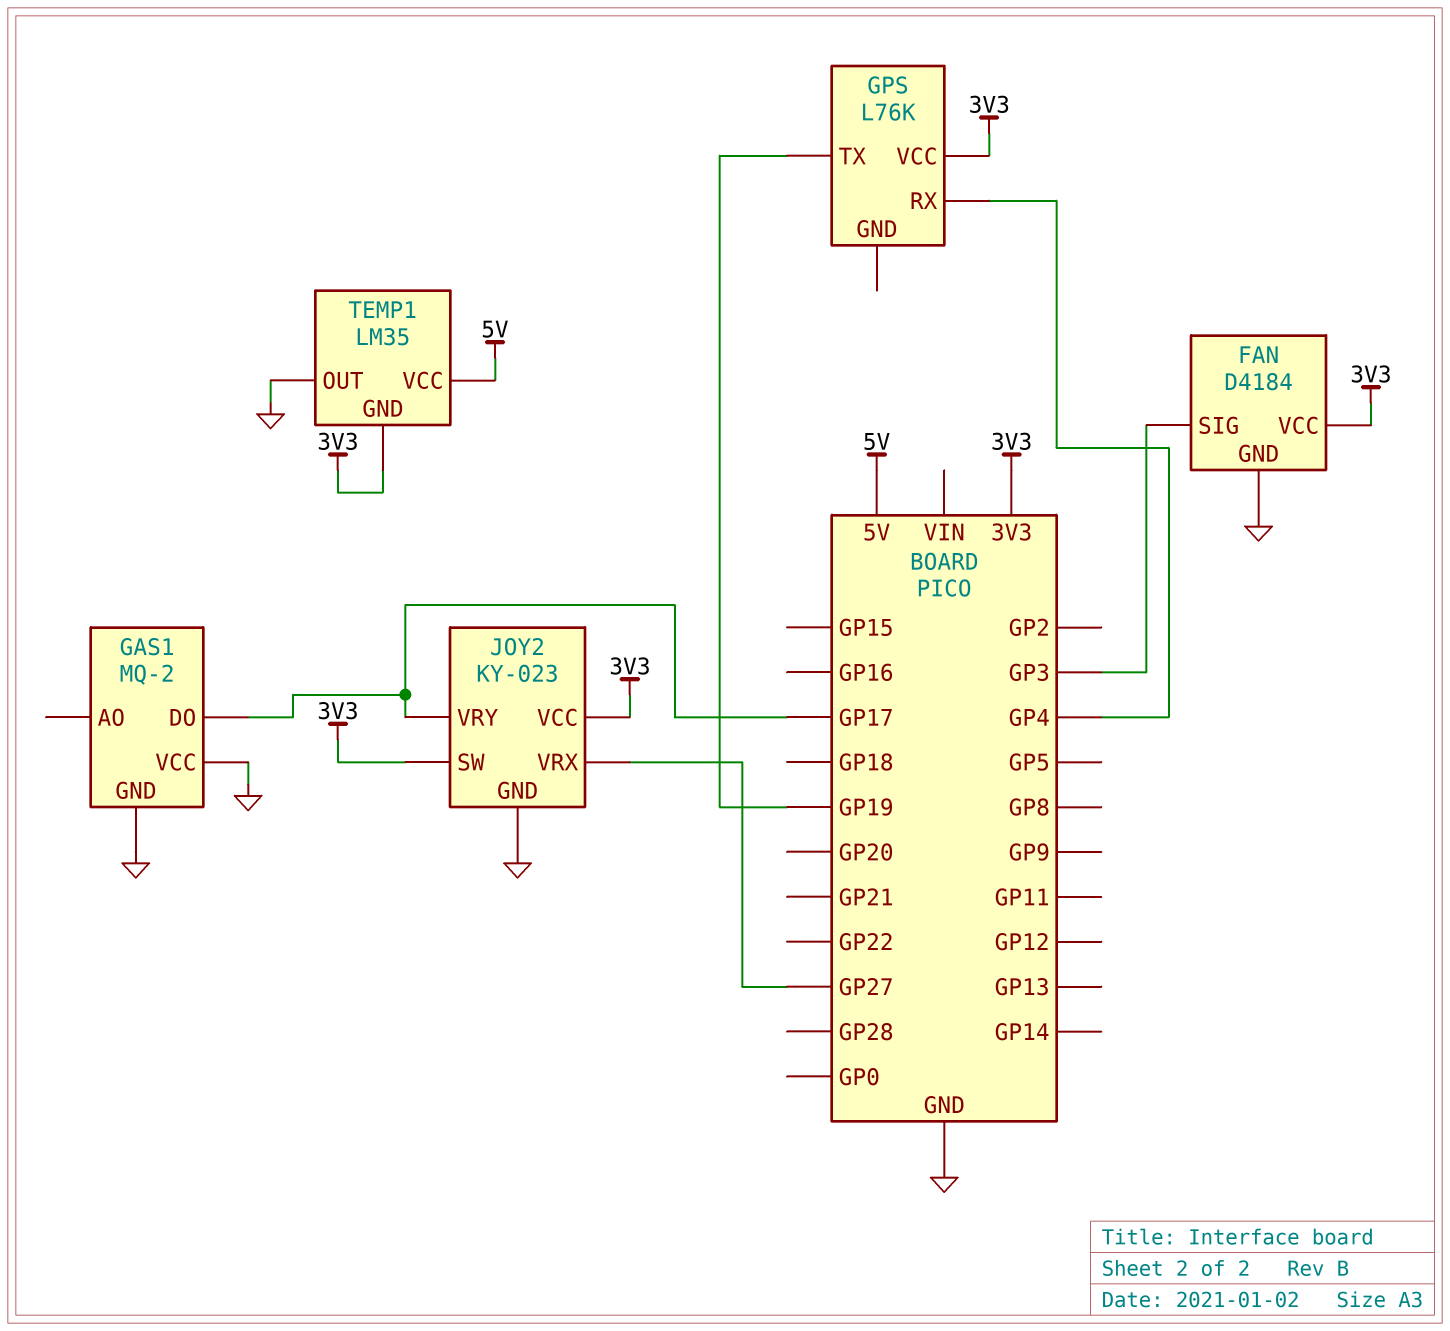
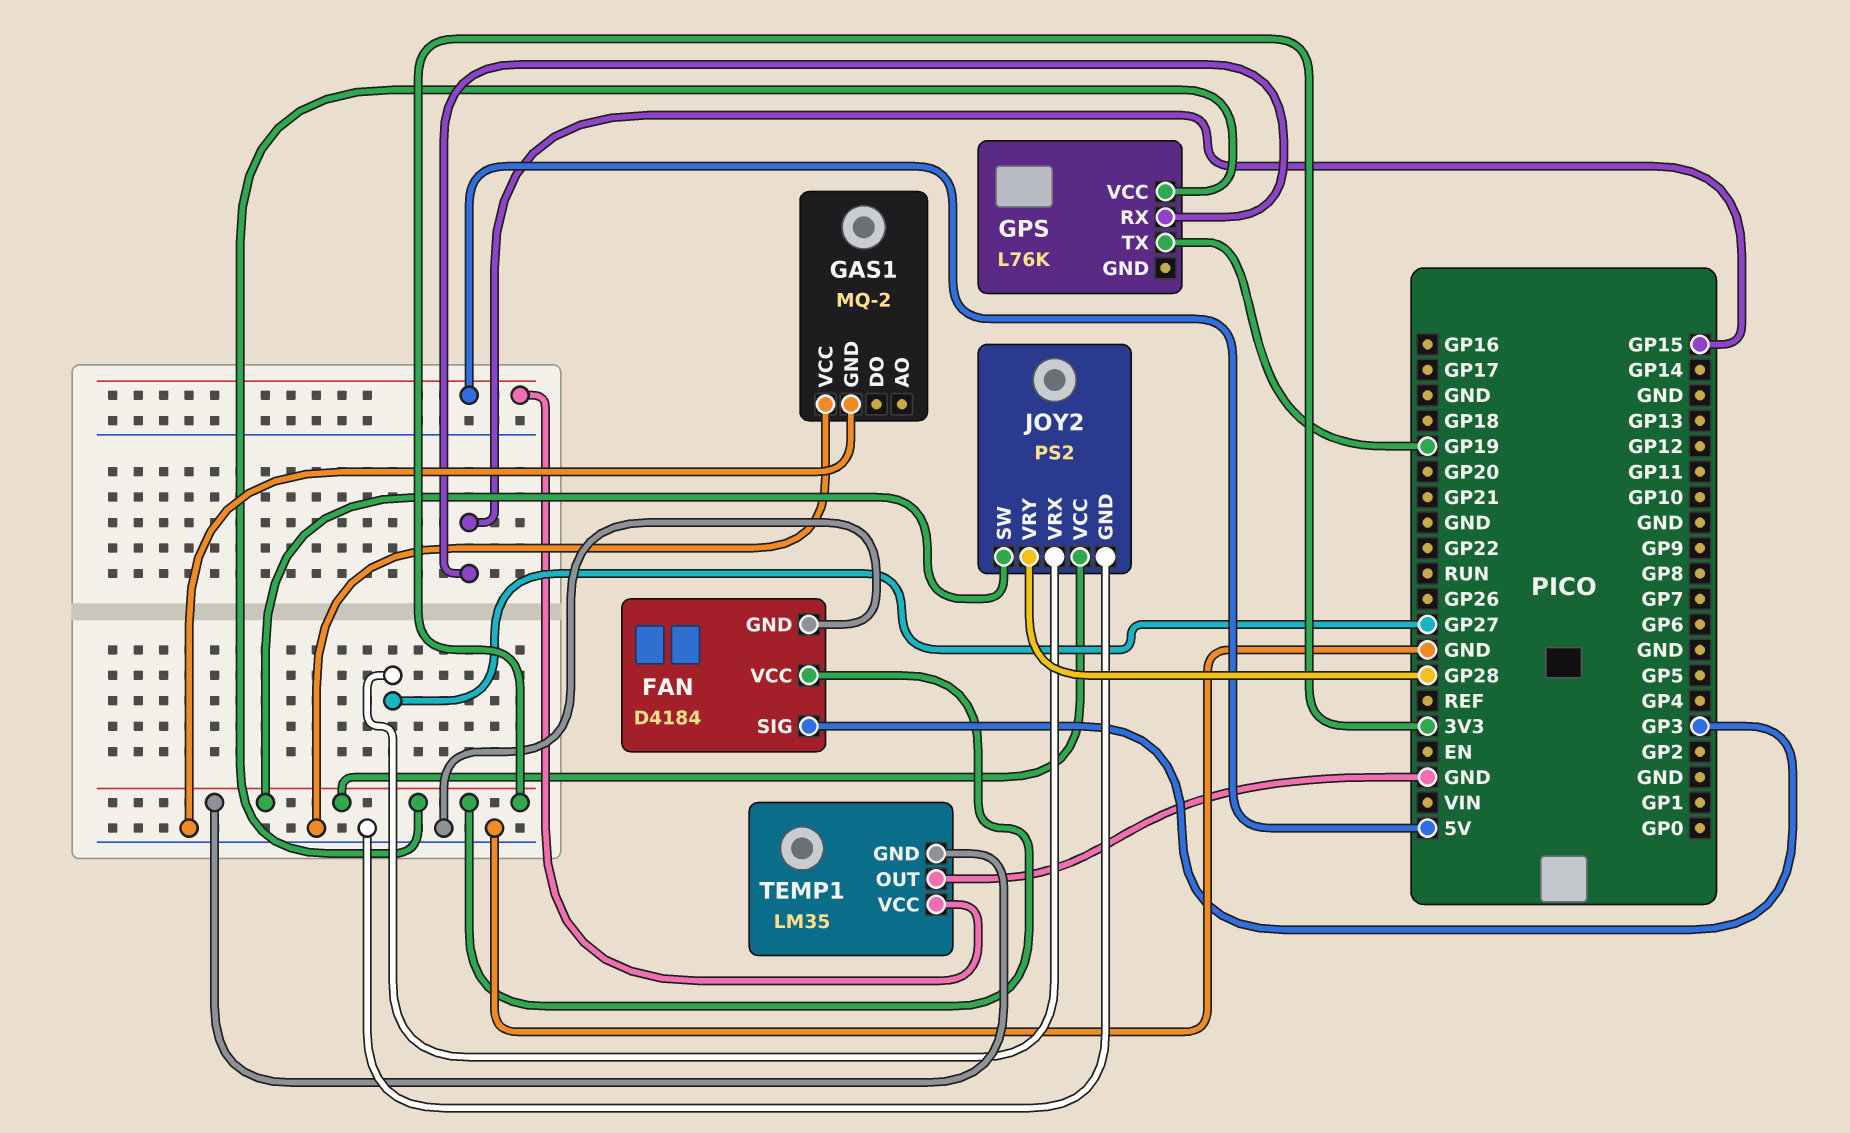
GAS1 pin DO: GP17 -> none
GPS pin RX: GP4 -> GP15
JOY2: KY-023 -> PS2
JOY2 pin VRY: GP17 -> GP28

